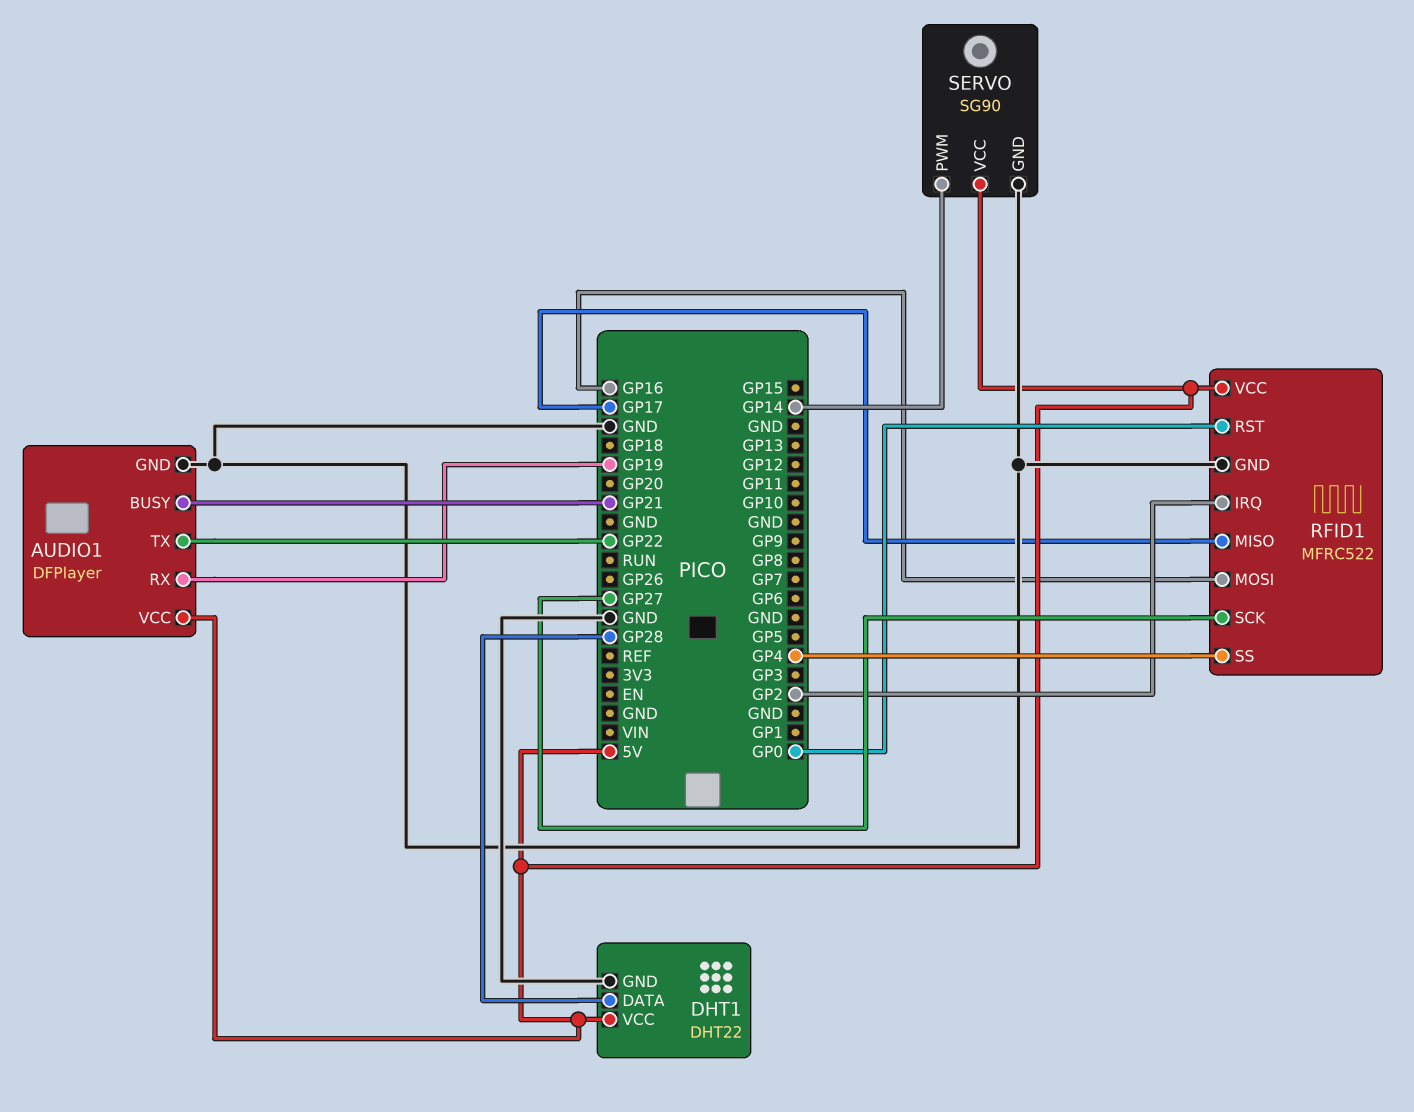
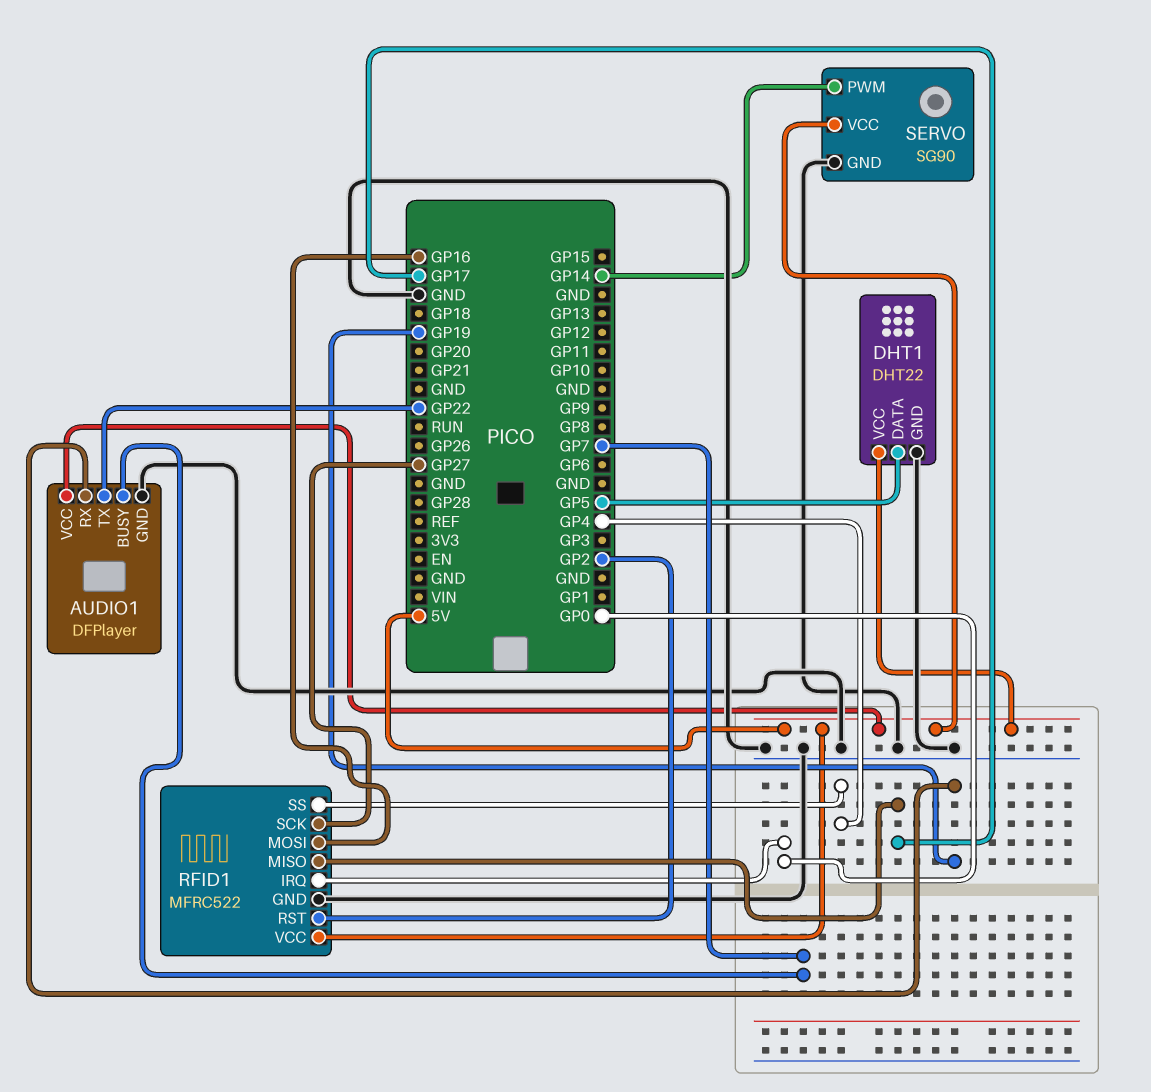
AUDIO1 pin BUSY: GP21 -> GP7
DHT1 pin DATA: GP28 -> GP5
RFID1 pin IRQ: GP2 -> GP0
RFID1 pin RST: GP0 -> GP2

